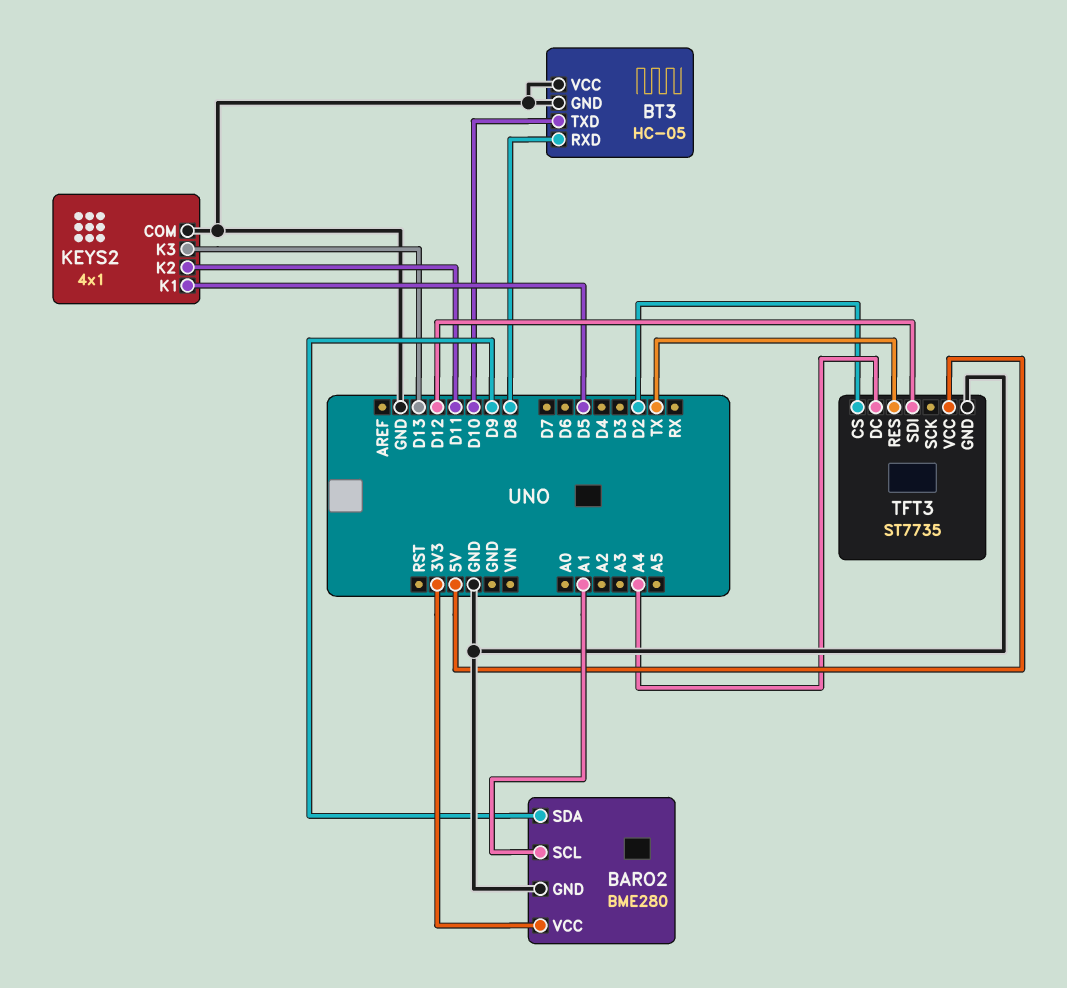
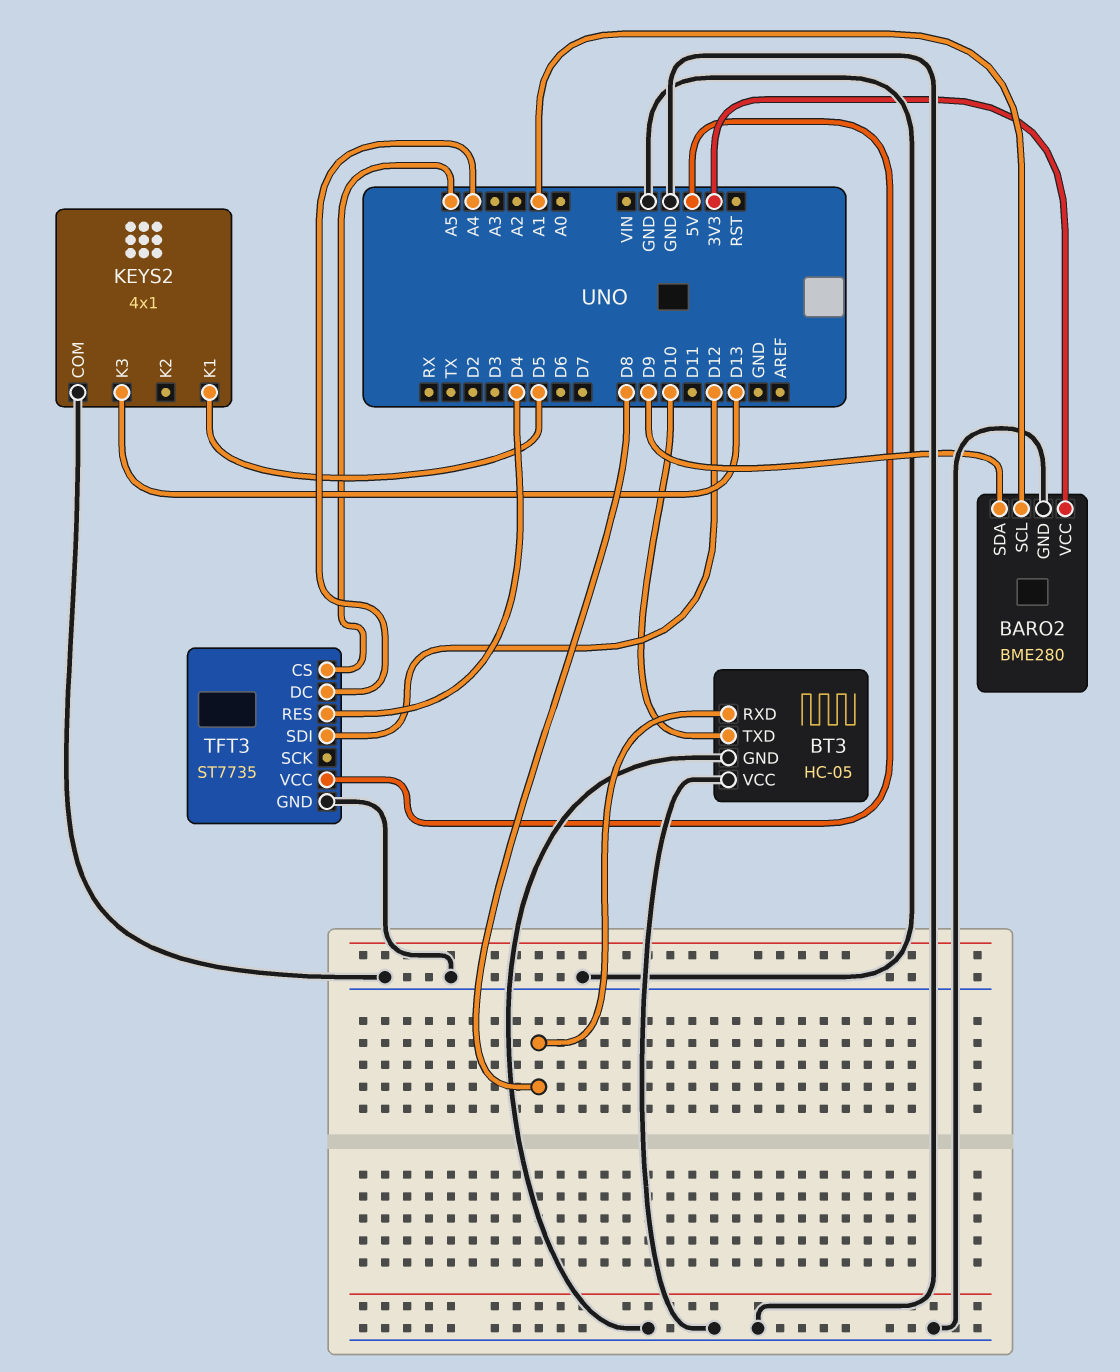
KEYS2 pin K2: D11 -> none
TFT3 pin CS: D2 -> A5
TFT3 pin RES: TX -> D4

